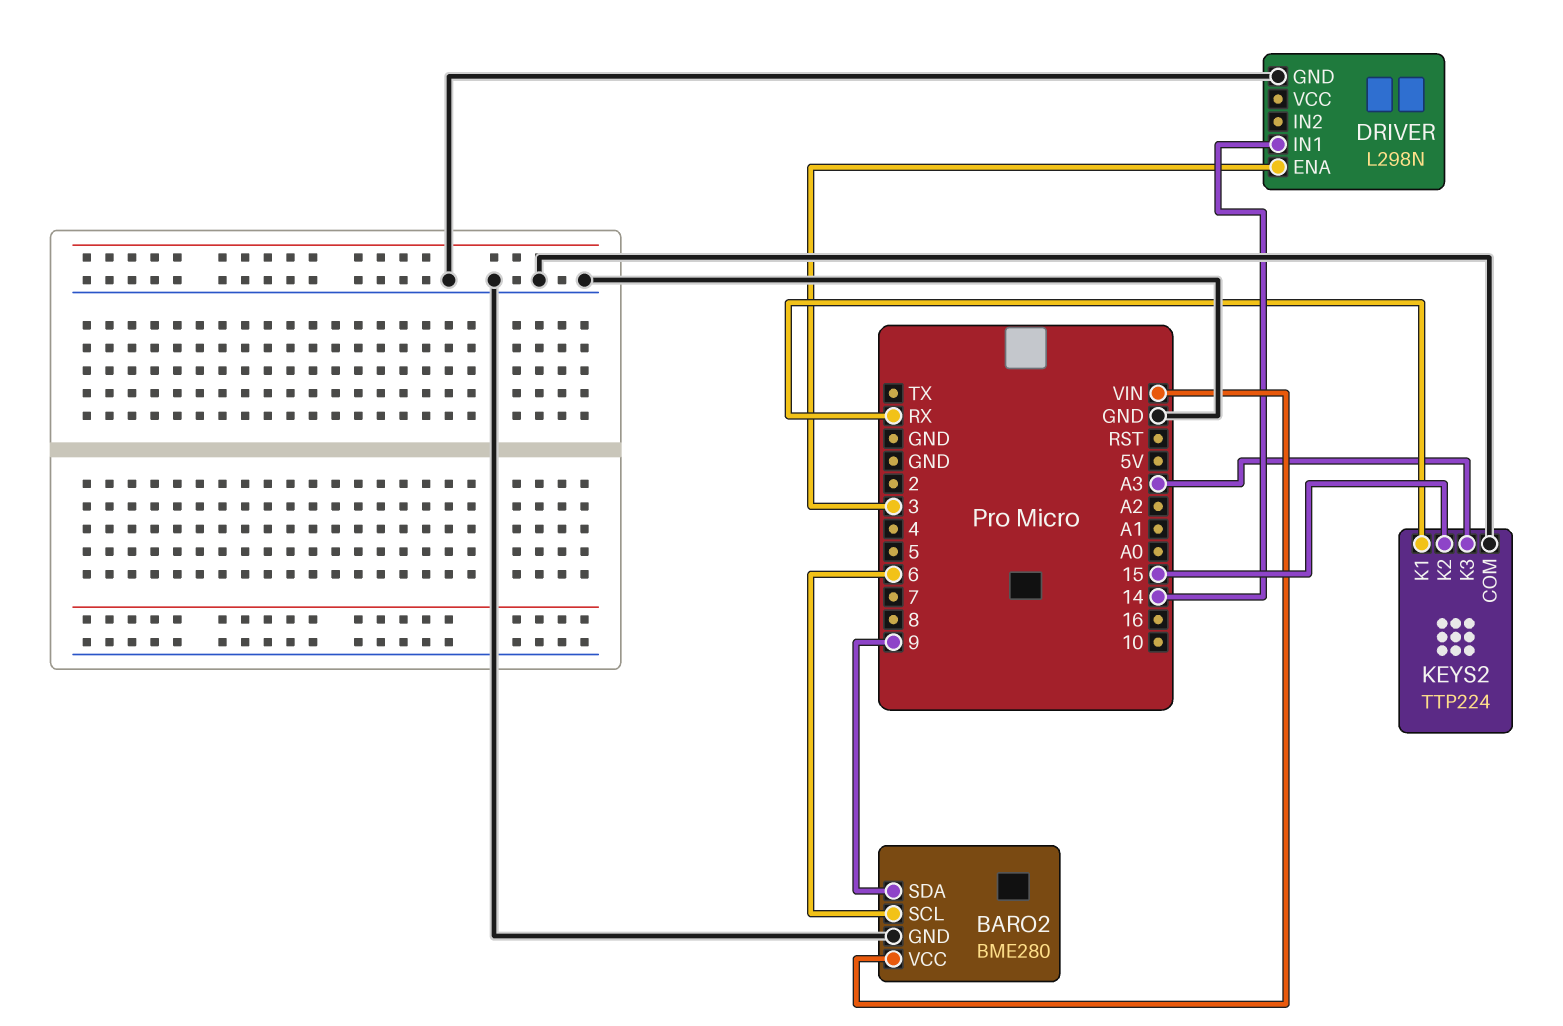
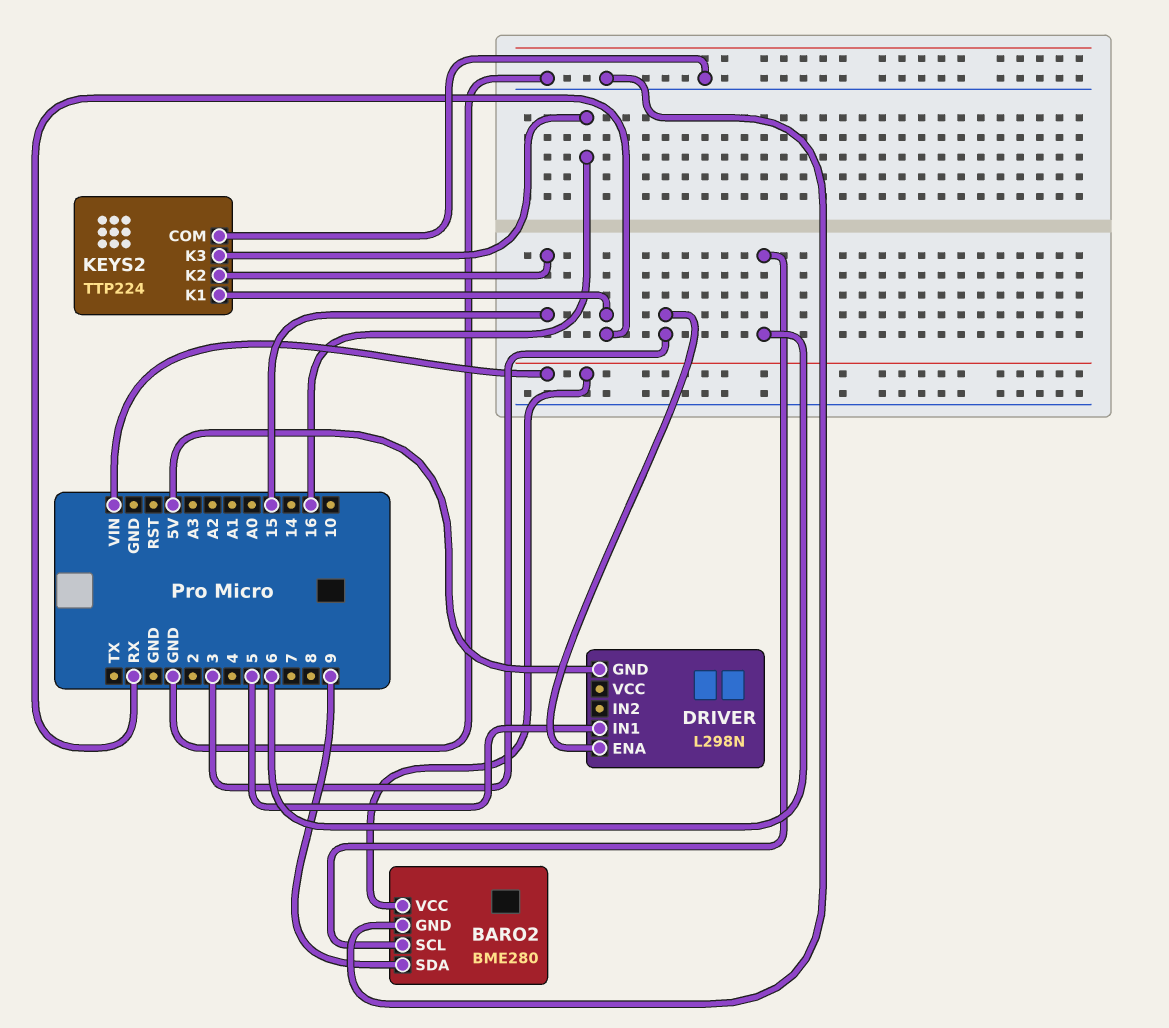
DRIVER pin GND: GND -> 5V
DRIVER pin IN1: 14 -> 5
KEYS2 pin K3: A3 -> 16

